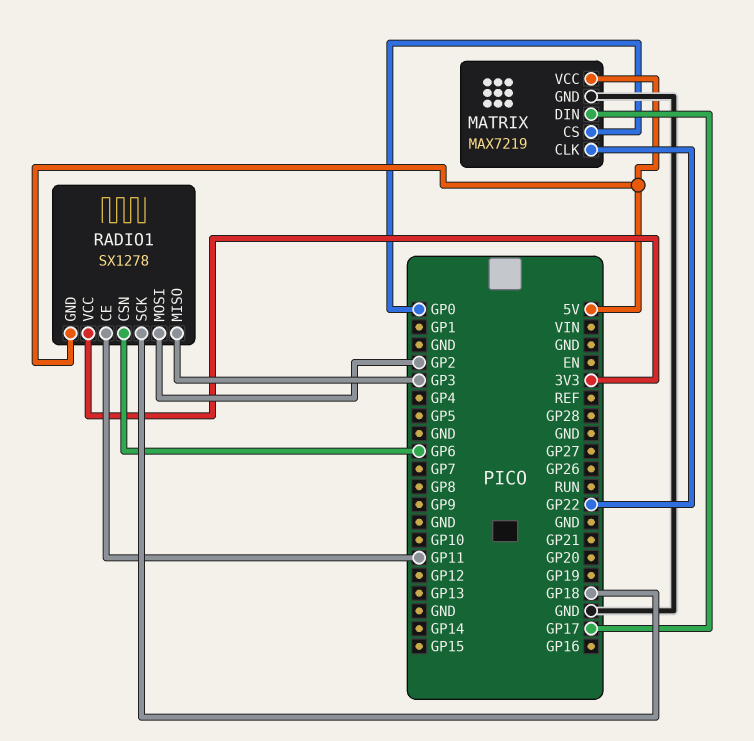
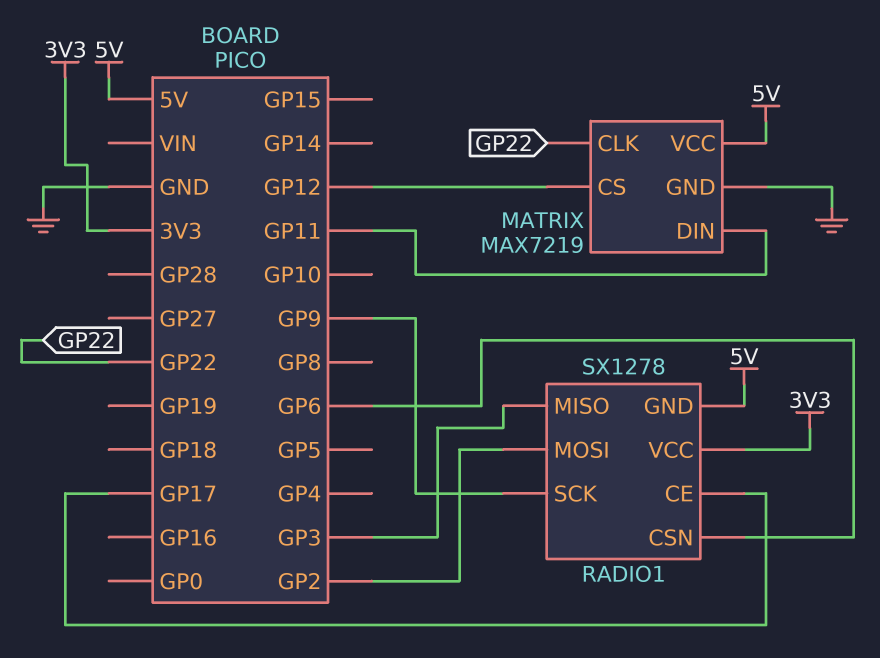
MATRIX pin CS: GP0 -> GP12
MATRIX pin DIN: GP17 -> GP11
RADIO1 pin CE: GP11 -> GP17
RADIO1 pin SCK: GP18 -> GP9

